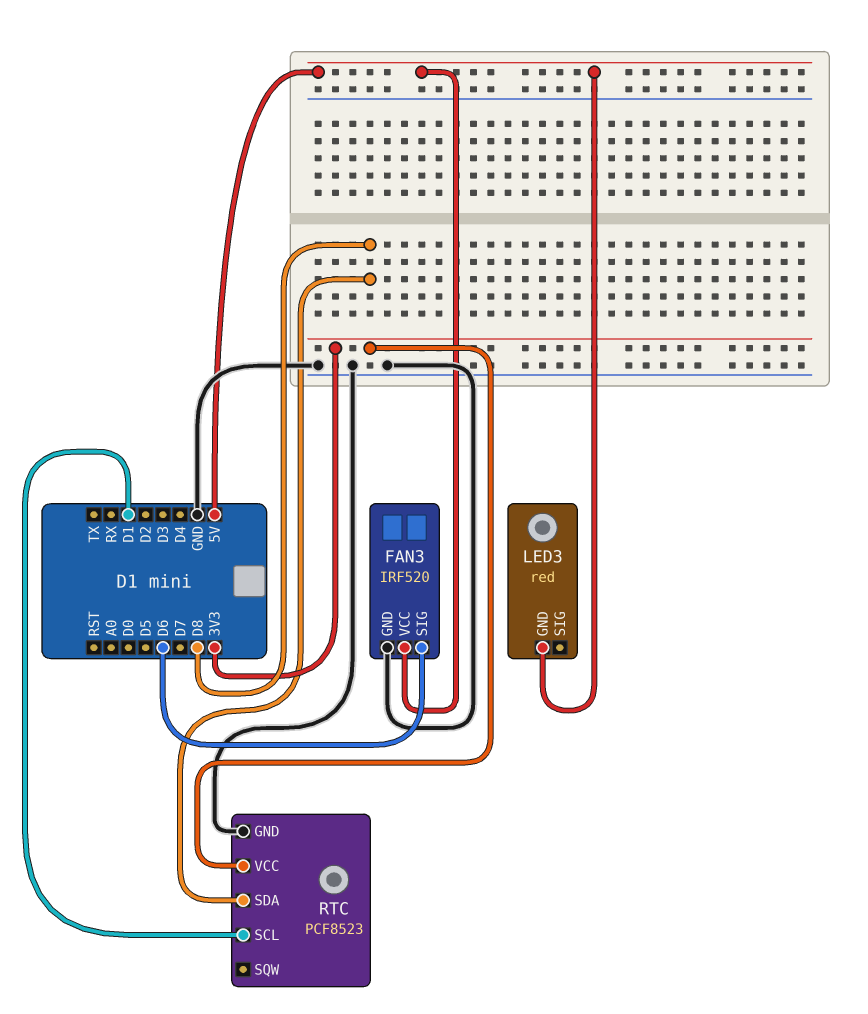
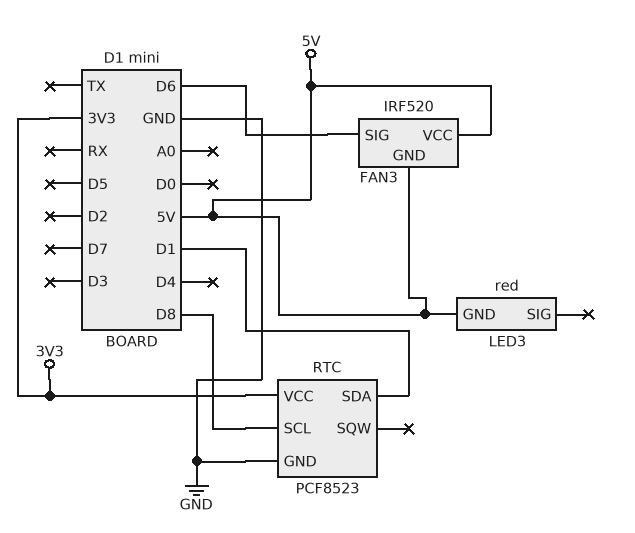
FAN3 pin GND: GND -> 5V
RTC pin SCL: D1 -> D8
RTC pin SDA: D8 -> D1

